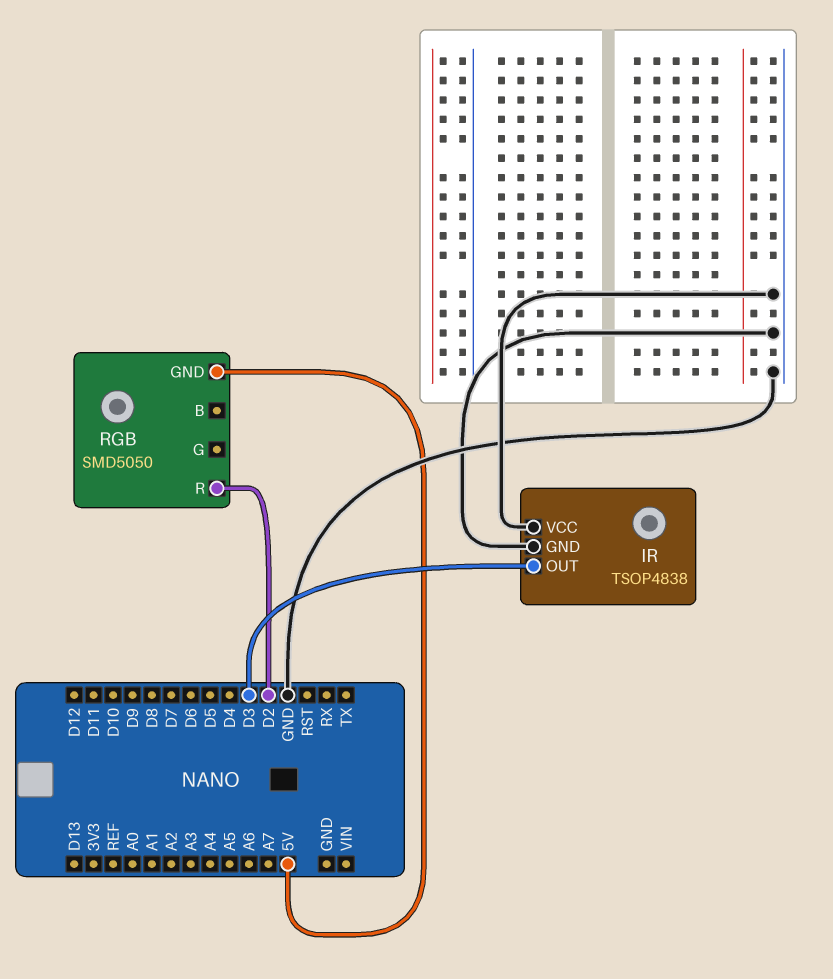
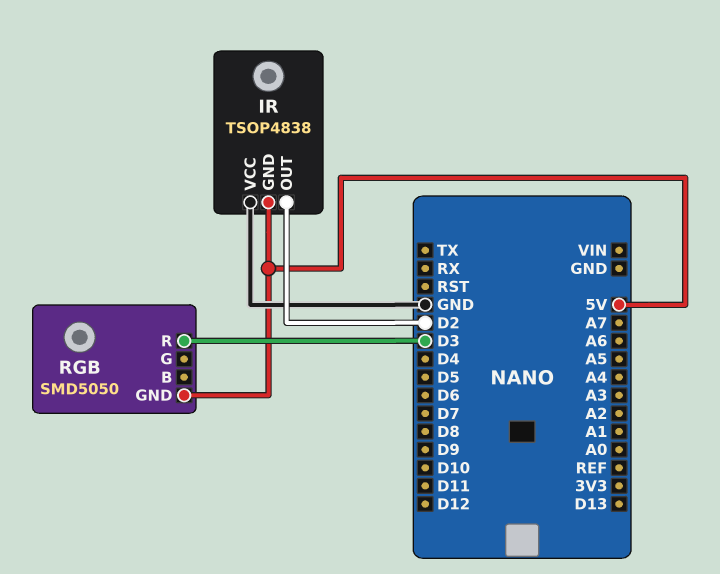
IR pin GND: GND -> 5V
IR pin OUT: D3 -> D2
RGB pin R: D2 -> D3

